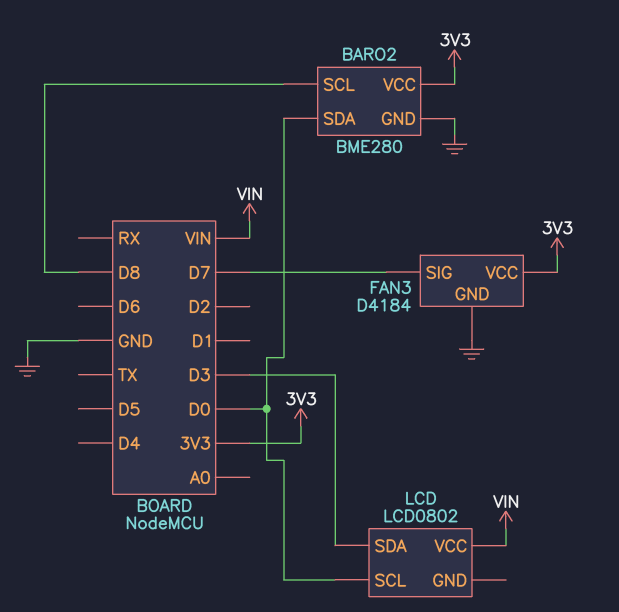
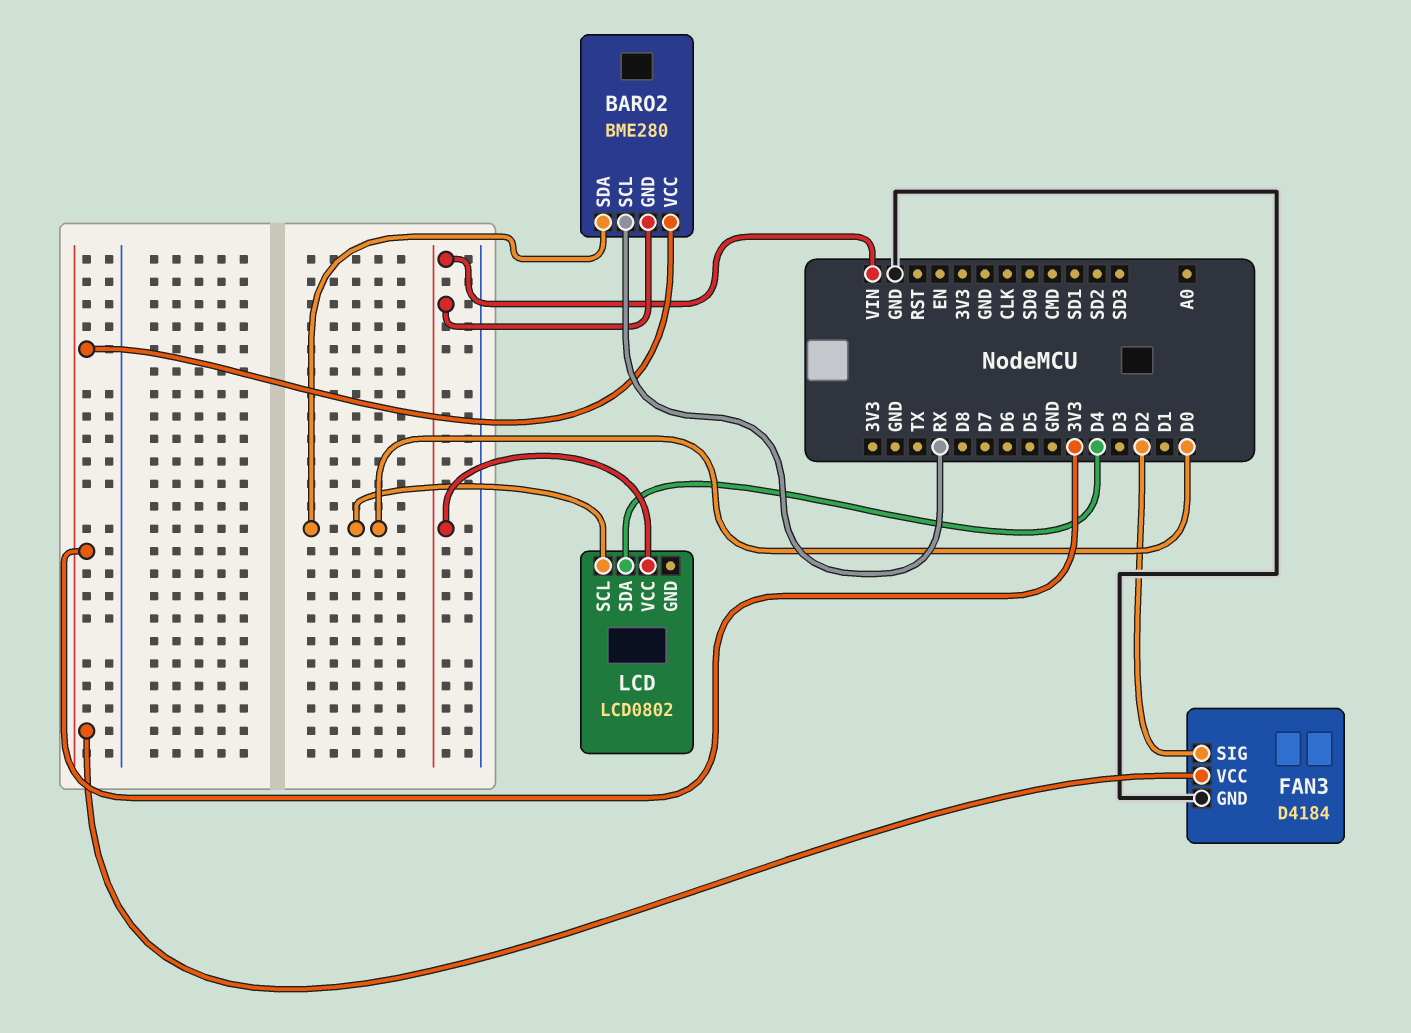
BARO2 pin GND: GND -> VIN
BARO2 pin SCL: D8 -> RX
FAN3 pin SIG: D7 -> D2
LCD pin SDA: D3 -> D4

